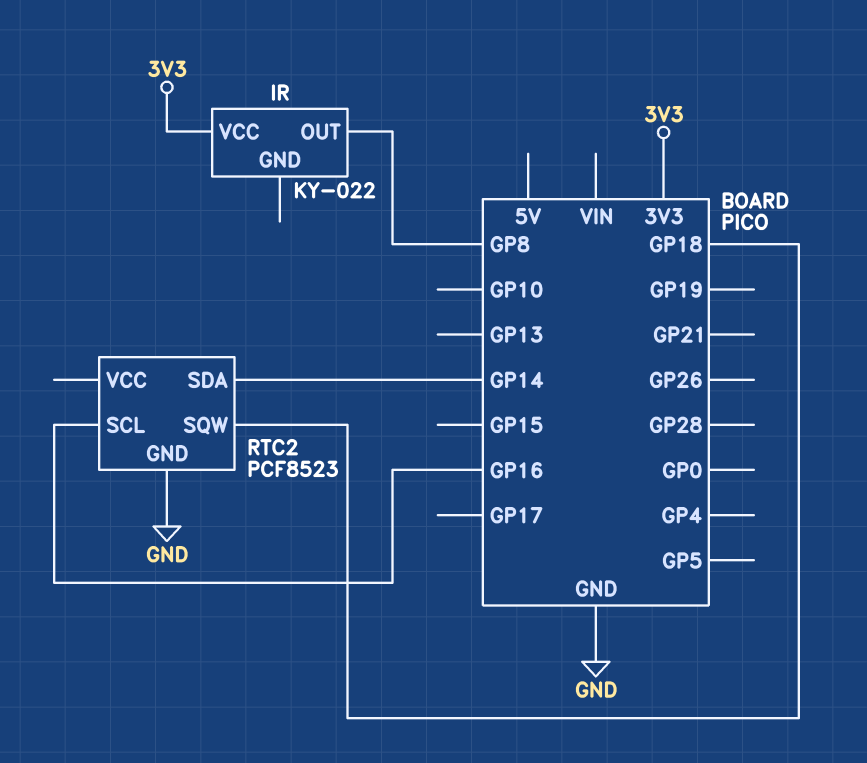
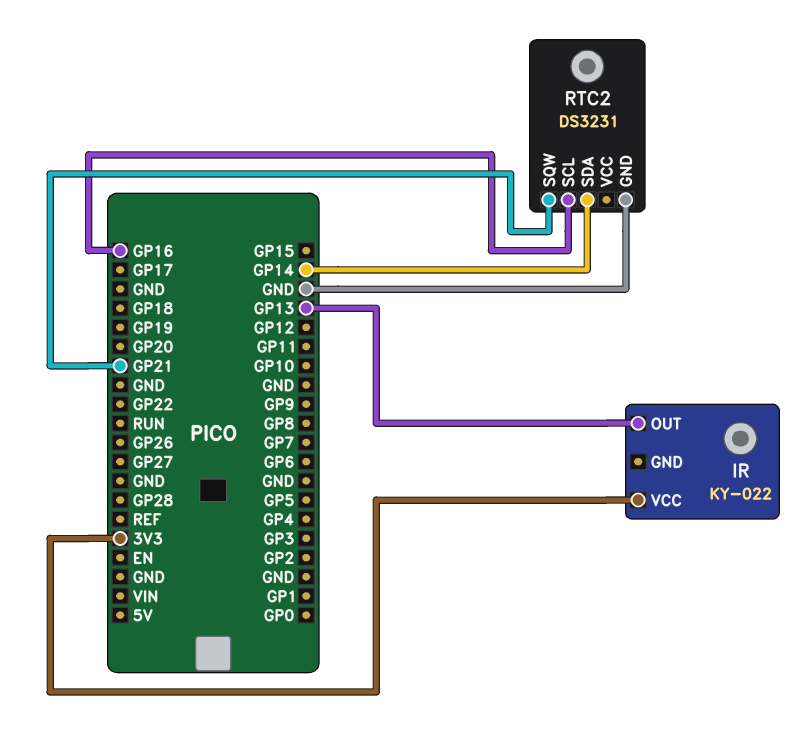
IR pin OUT: GP8 -> GP13
RTC2: PCF8523 -> DS3231
RTC2 pin SQW: GP18 -> GP21

